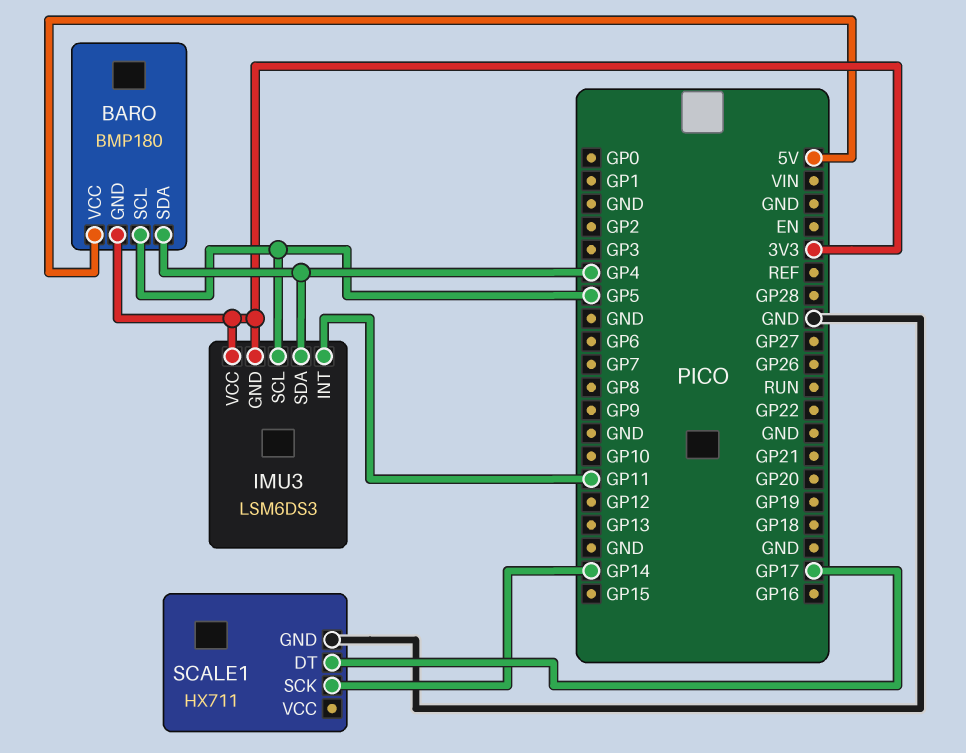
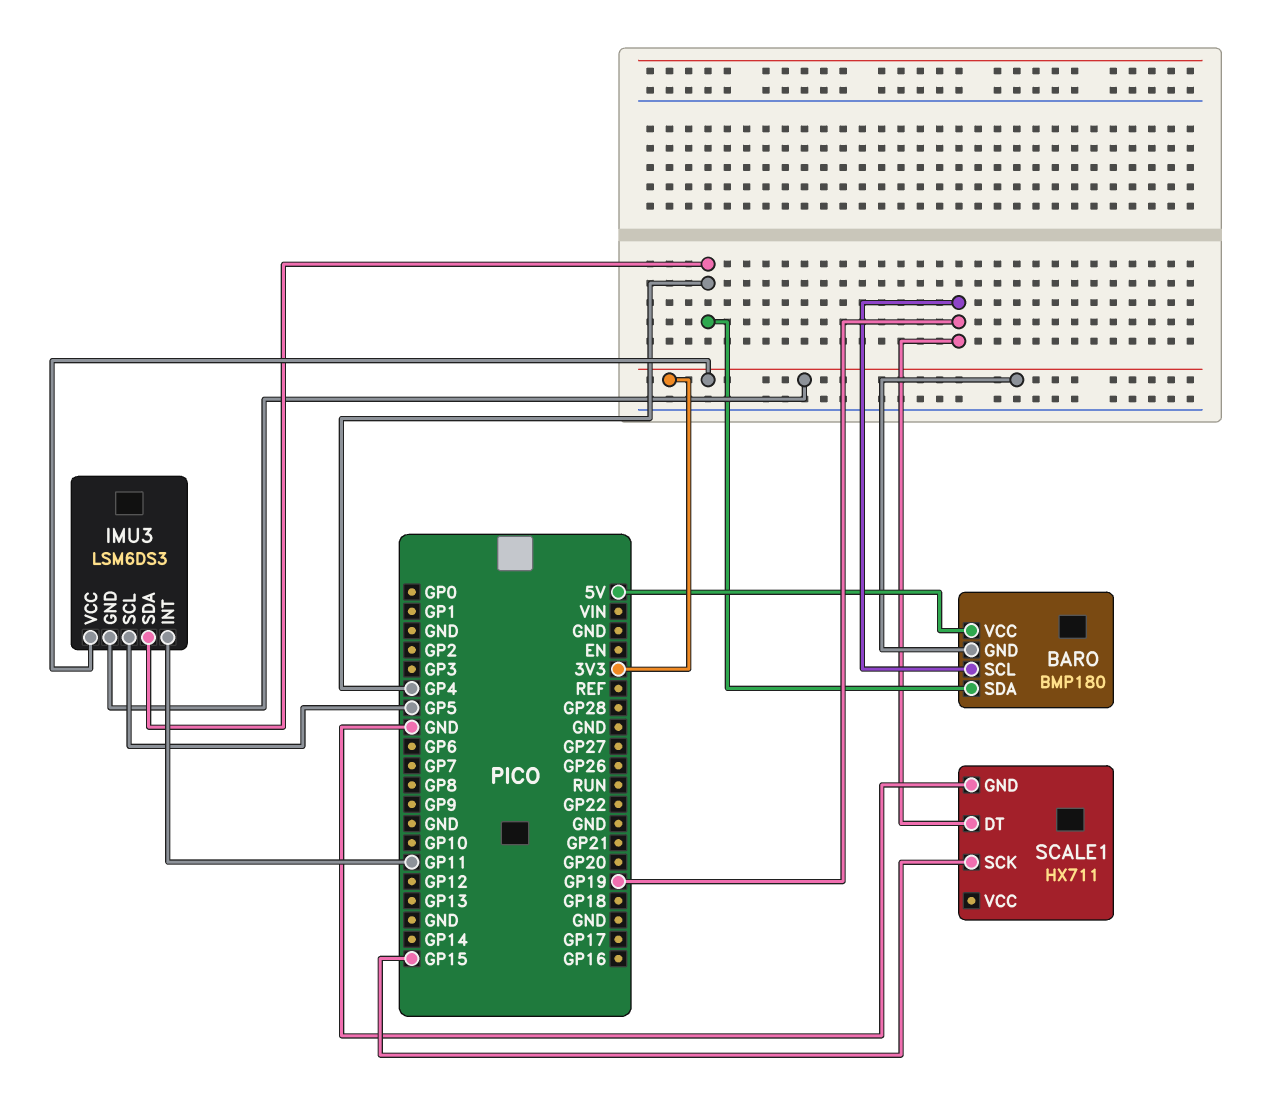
BARO pin SCL: GP5 -> GP19
SCALE1 pin DT: GP17 -> GP19
SCALE1 pin SCK: GP14 -> GP15

